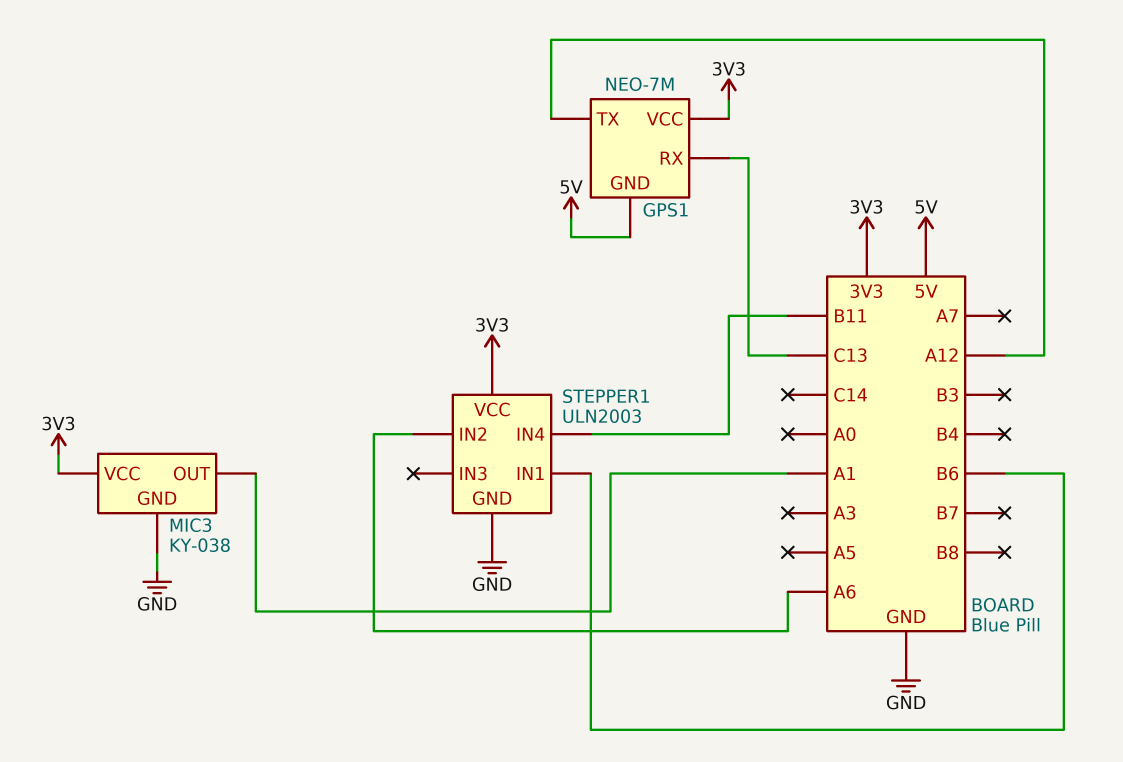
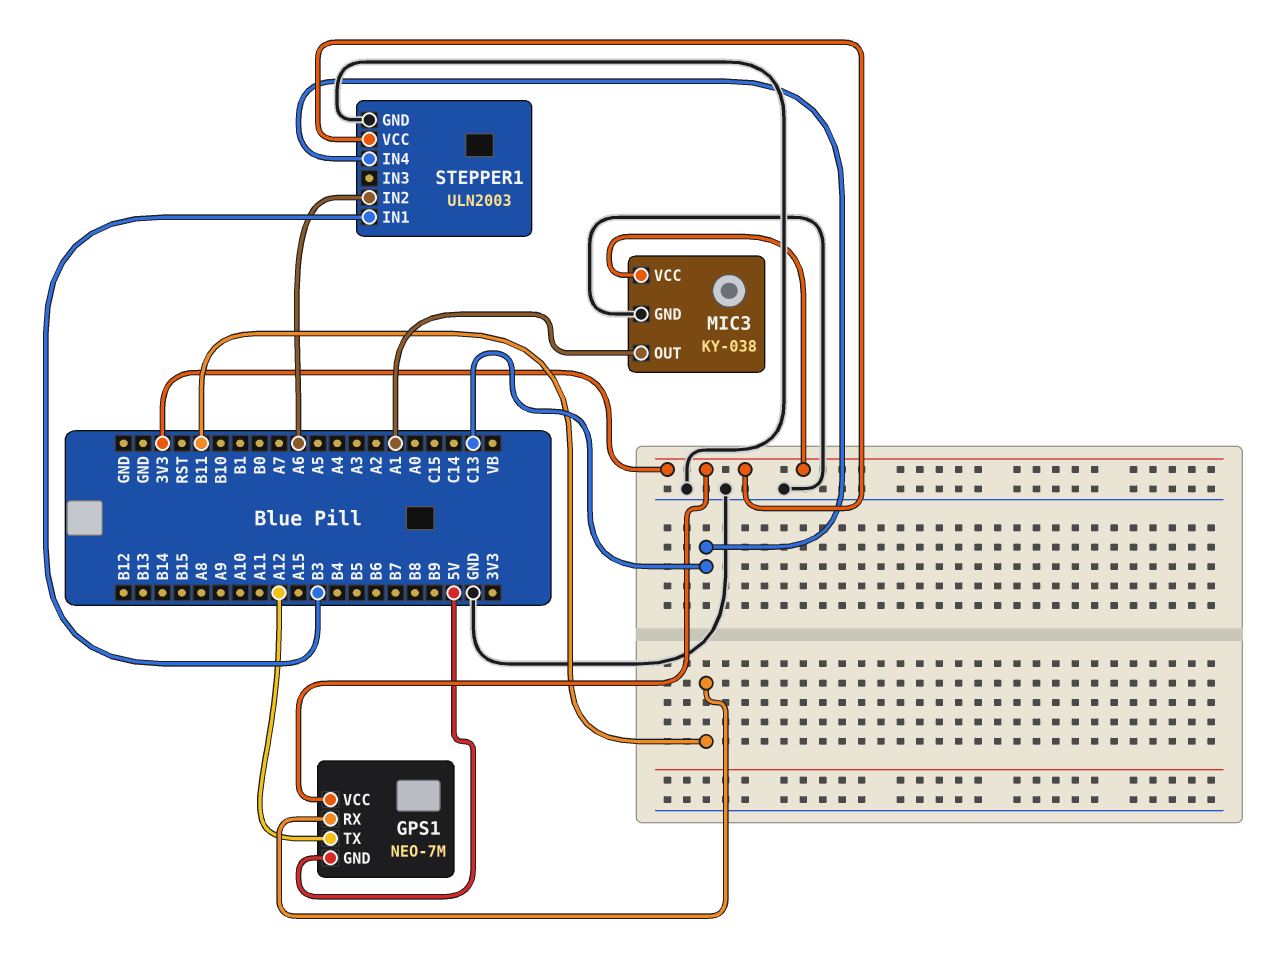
GPS1 pin RX: C13 -> B11
STEPPER1 pin IN1: B6 -> B3
STEPPER1 pin IN4: B11 -> C13

